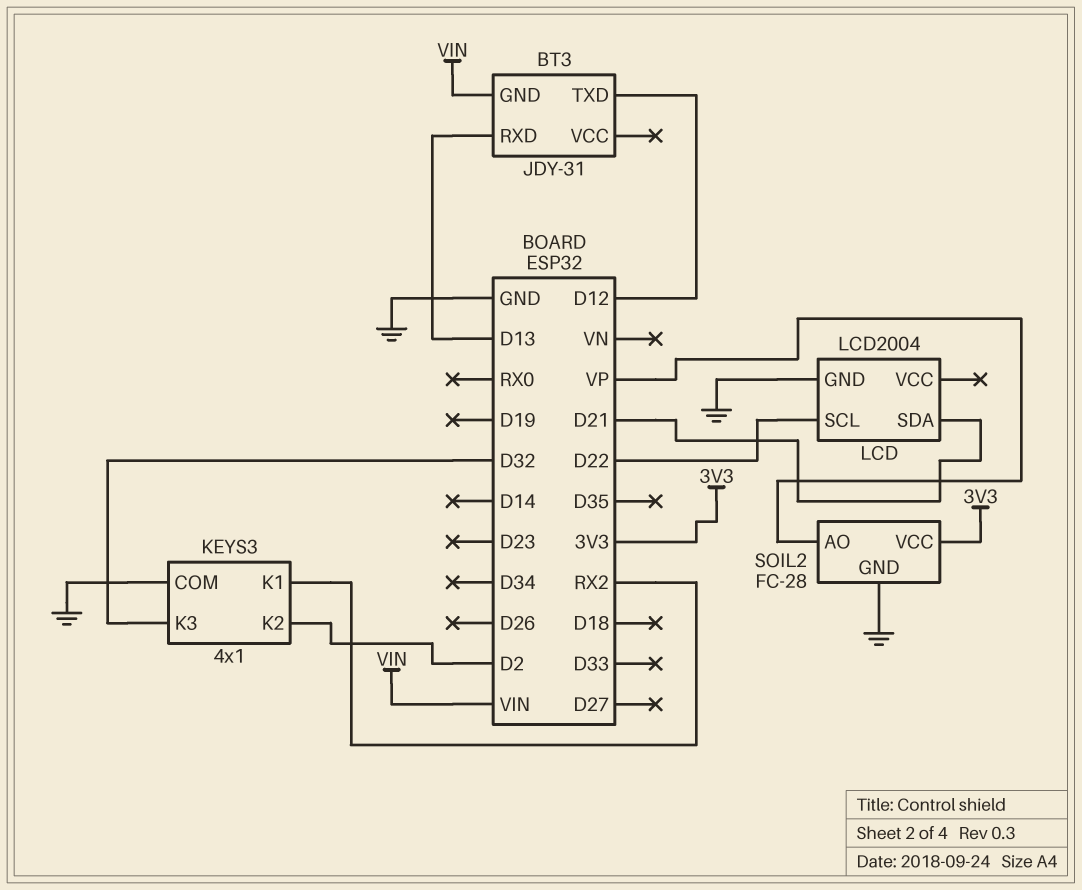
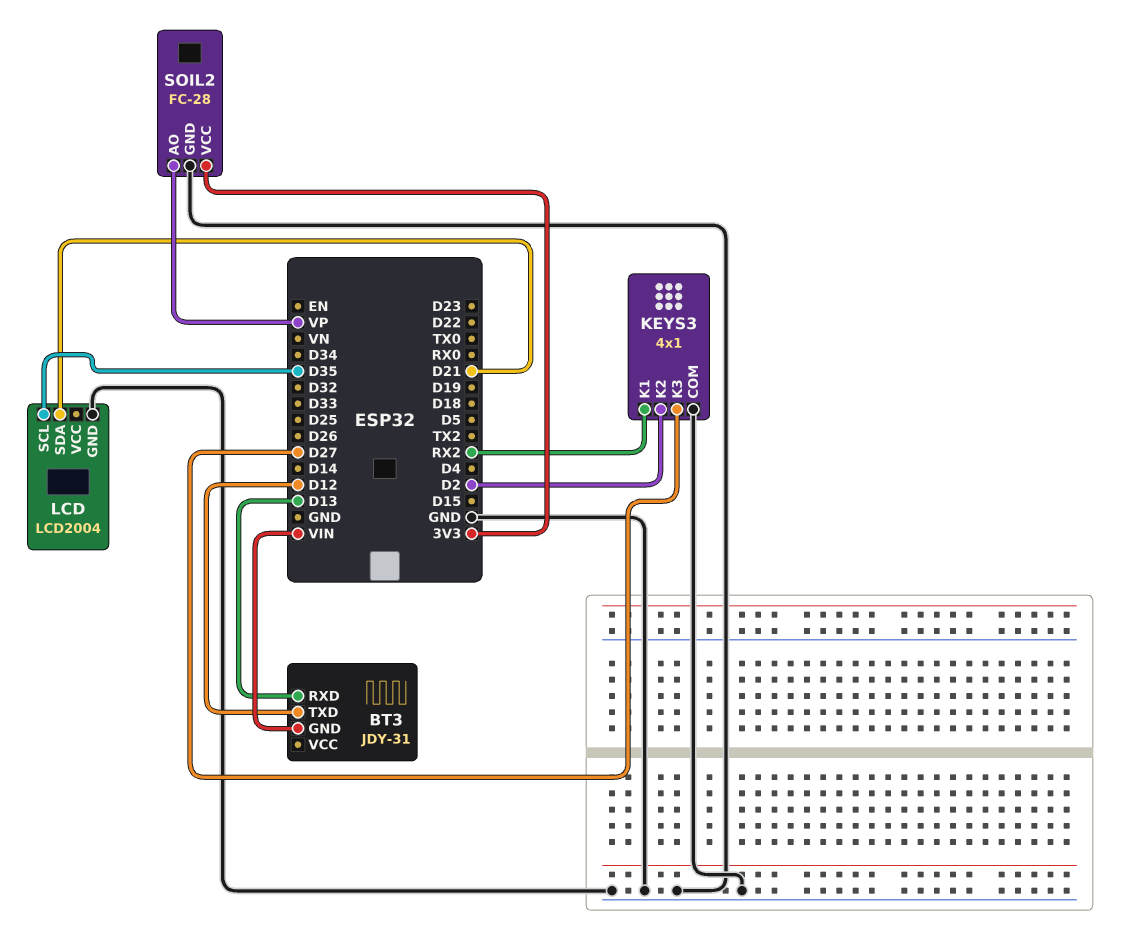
KEYS3 pin K3: D32 -> D27
LCD pin SCL: D22 -> D35

